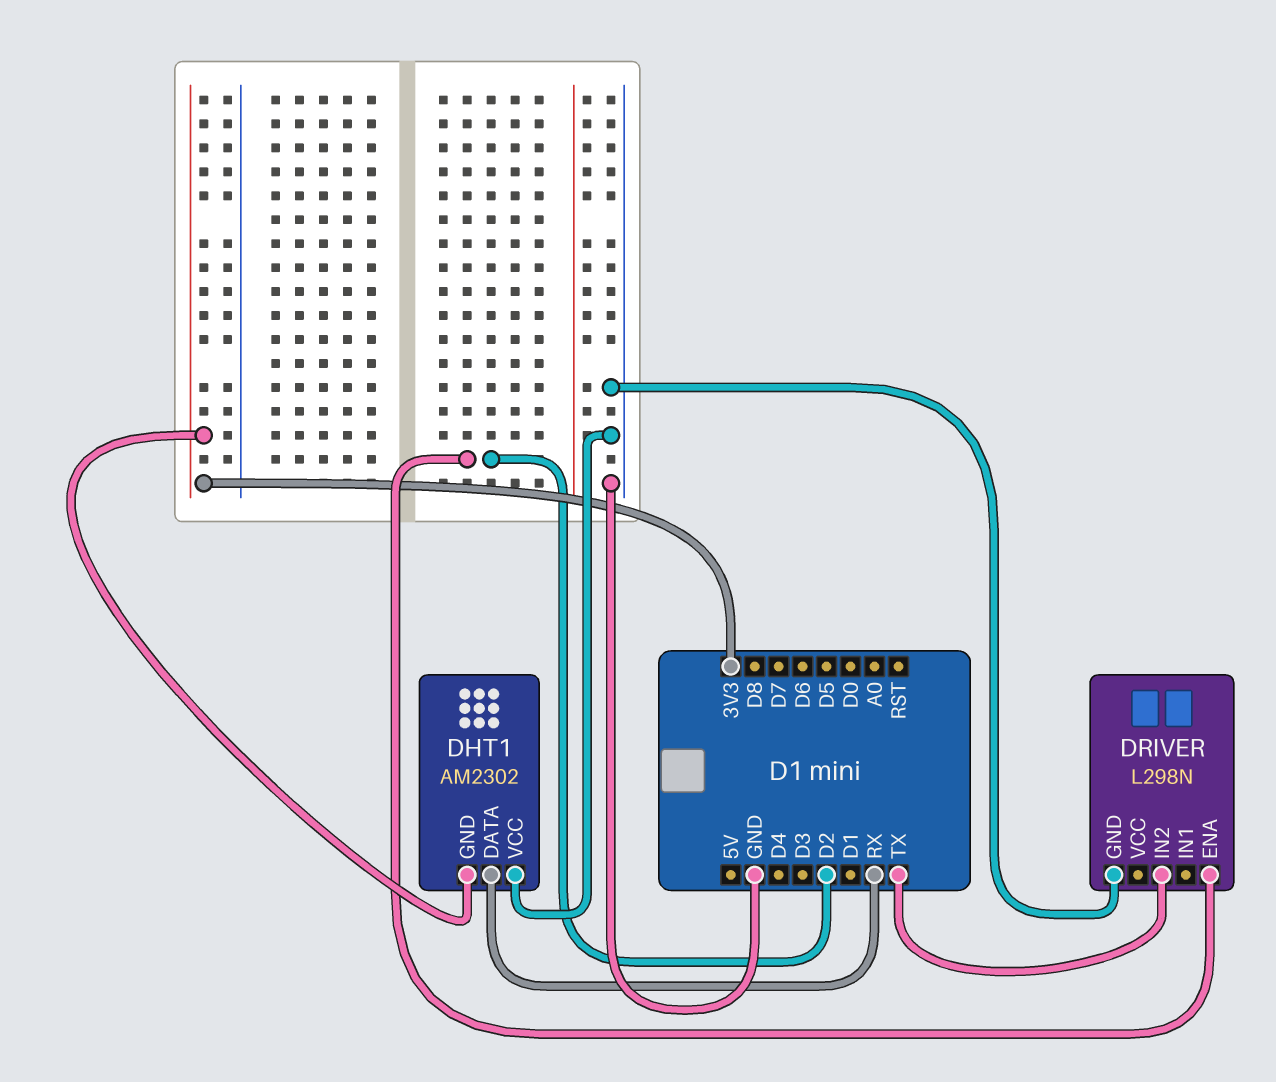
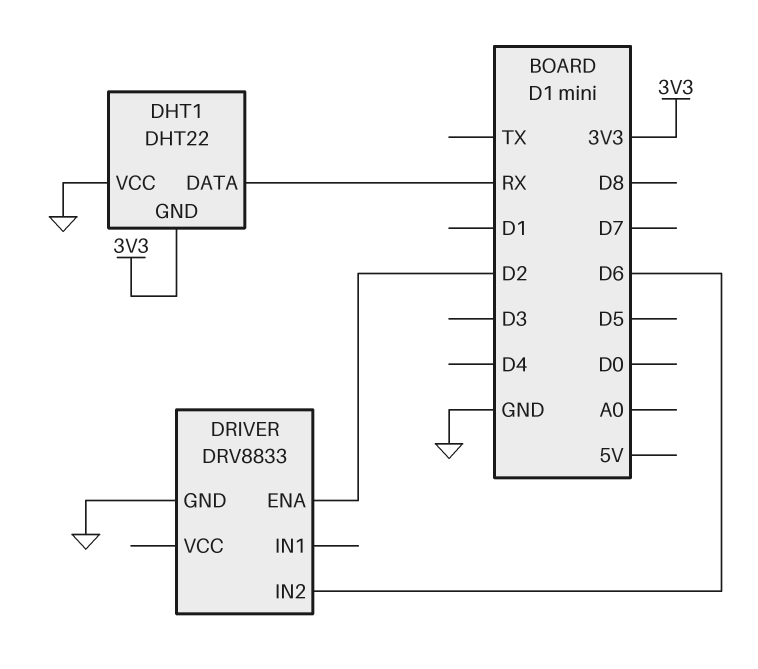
DHT1: AM2302 -> DHT22
DRIVER: L298N -> DRV8833
DRIVER pin IN2: TX -> D6

